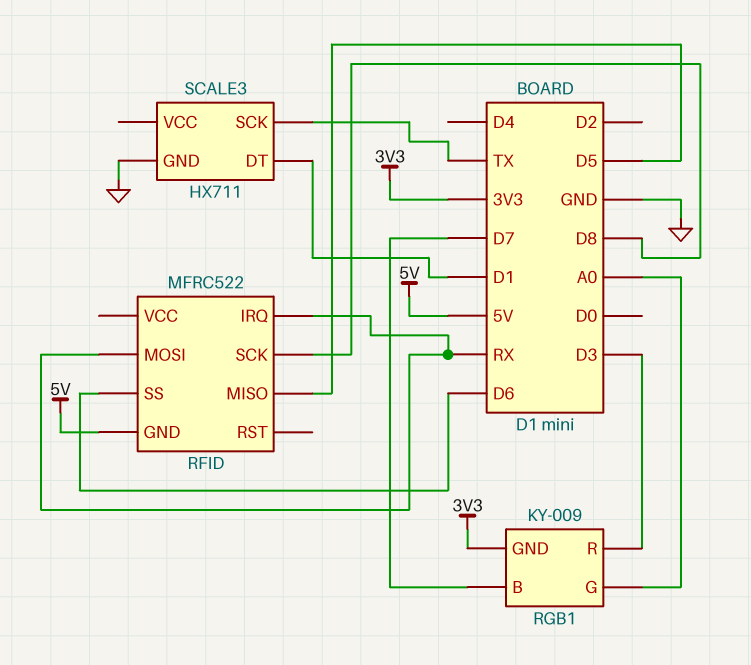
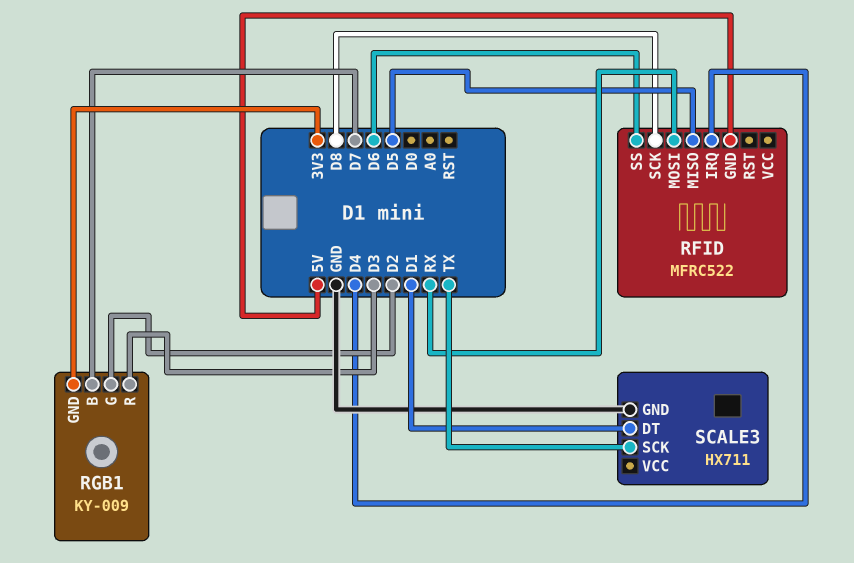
RFID pin IRQ: RX -> D4
RGB1 pin G: A0 -> D2

